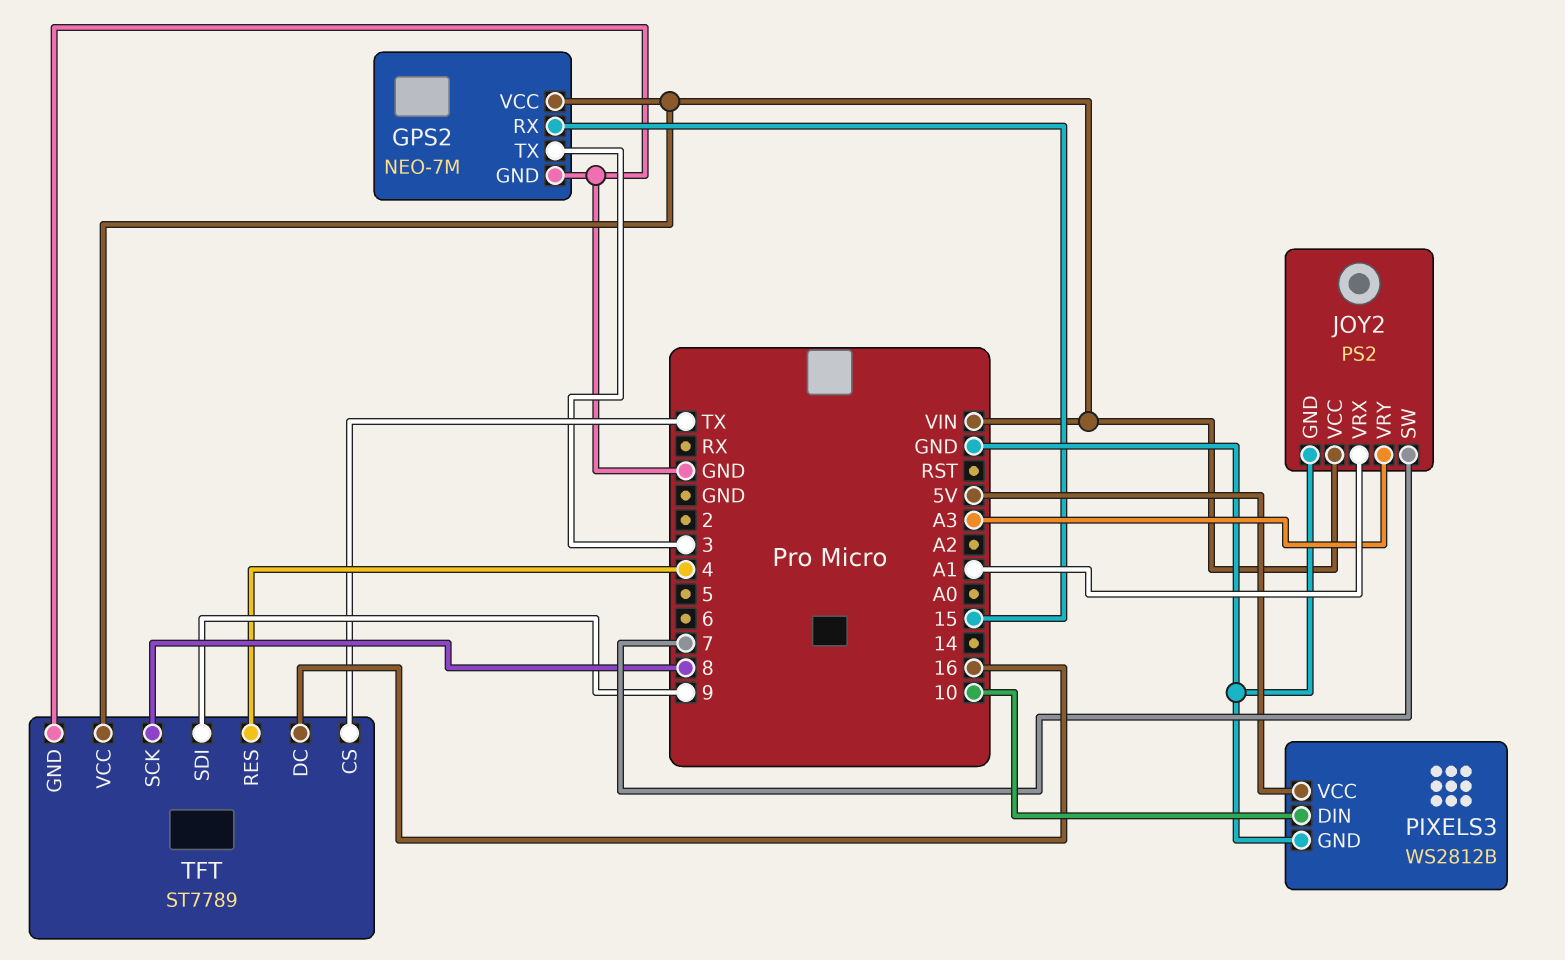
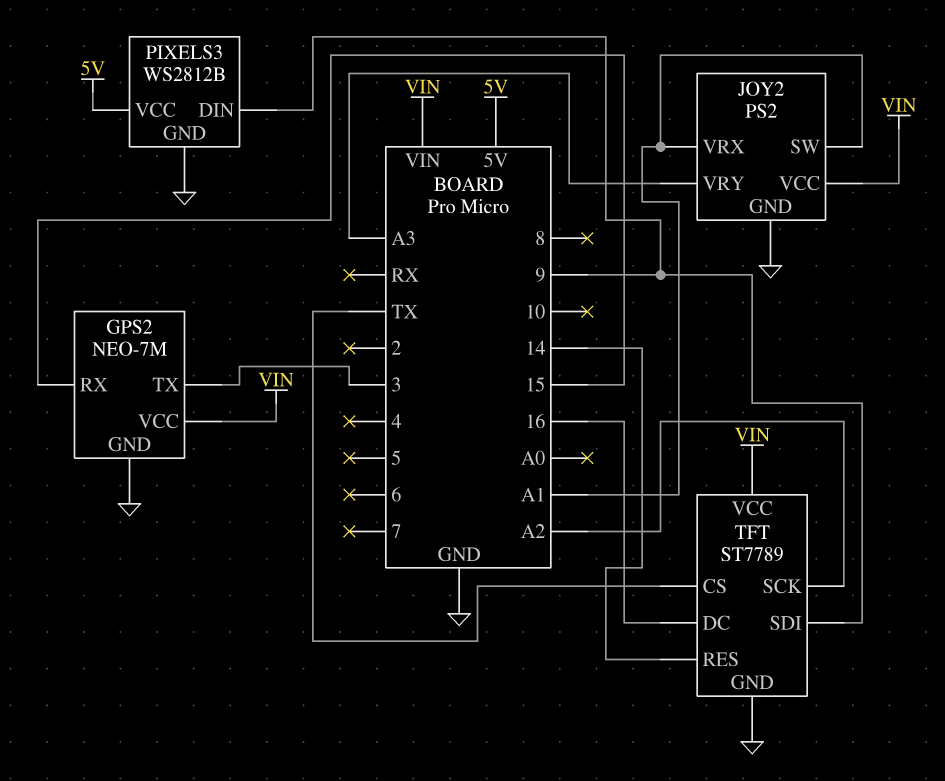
JOY2 pin SW: 7 -> A1
PIXELS3 pin DIN: 10 -> 9
TFT pin RES: 4 -> 14
TFT pin SCK: 8 -> A2

